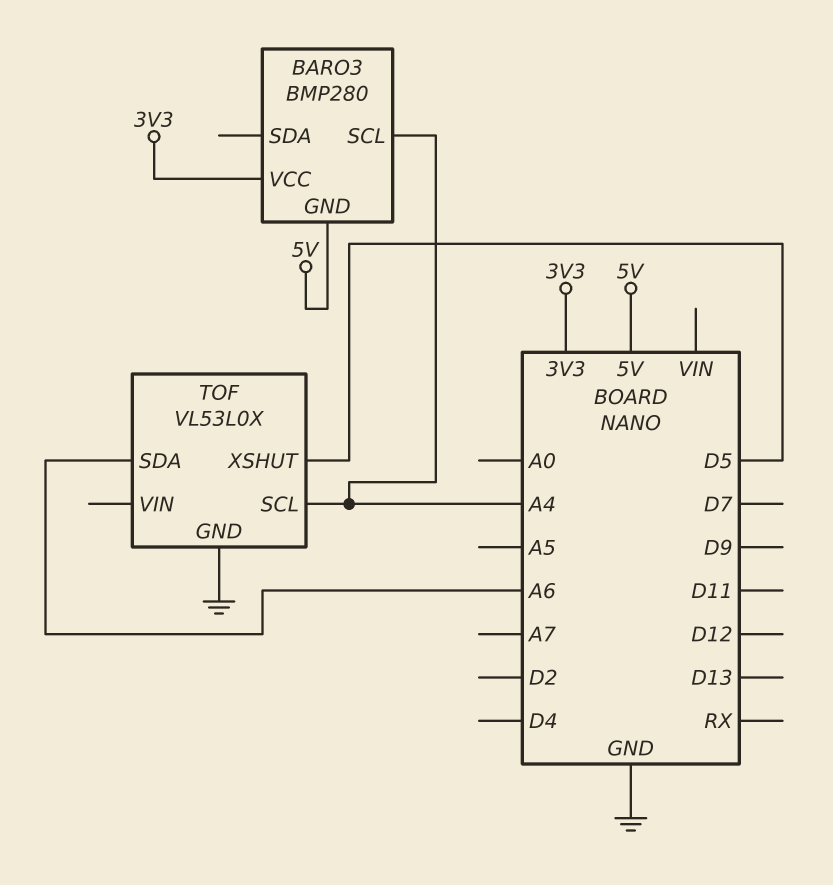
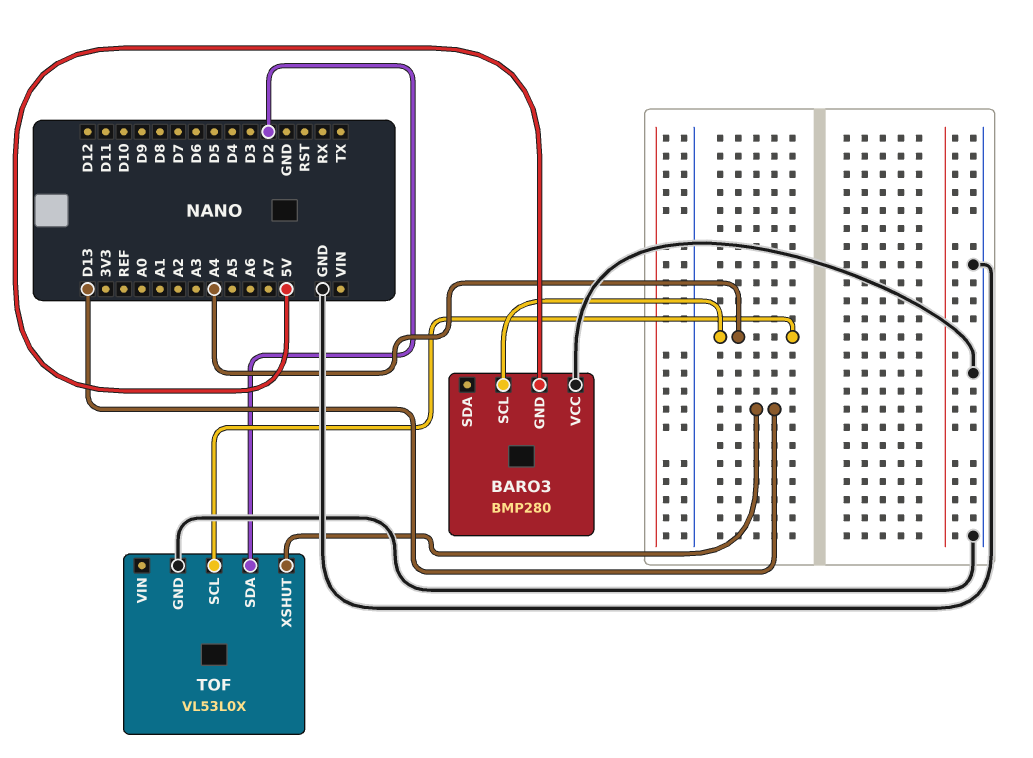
BARO3 pin VCC: 3V3 -> GND
TOF pin SDA: A6 -> D2
TOF pin XSHUT: D5 -> D13

